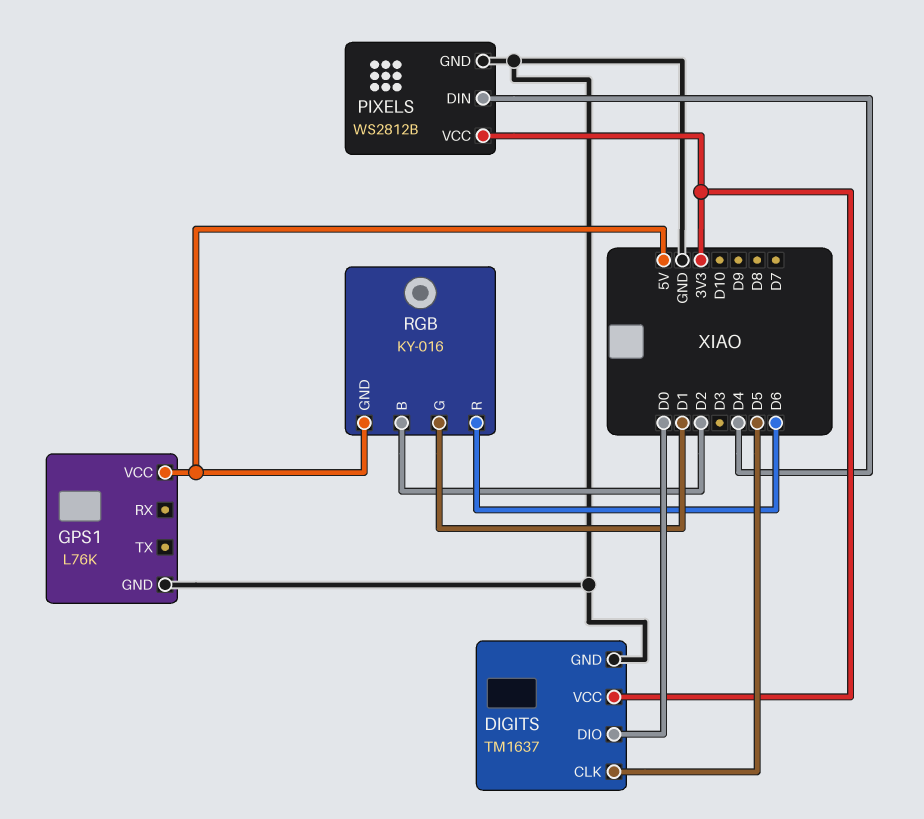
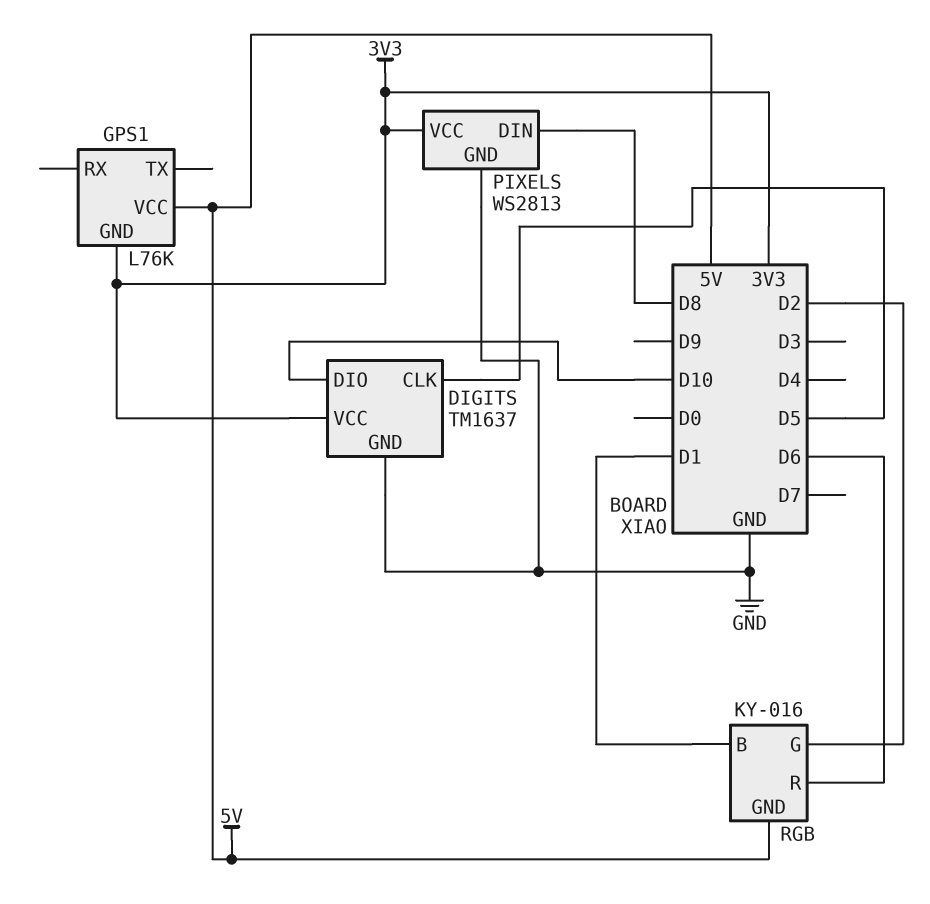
DIGITS pin DIO: D0 -> D10
GPS1 pin GND: GND -> 3V3
PIXELS: WS2812B -> WS2813
PIXELS pin DIN: D4 -> D8
RGB pin B: D2 -> D1
RGB pin G: D1 -> D2

